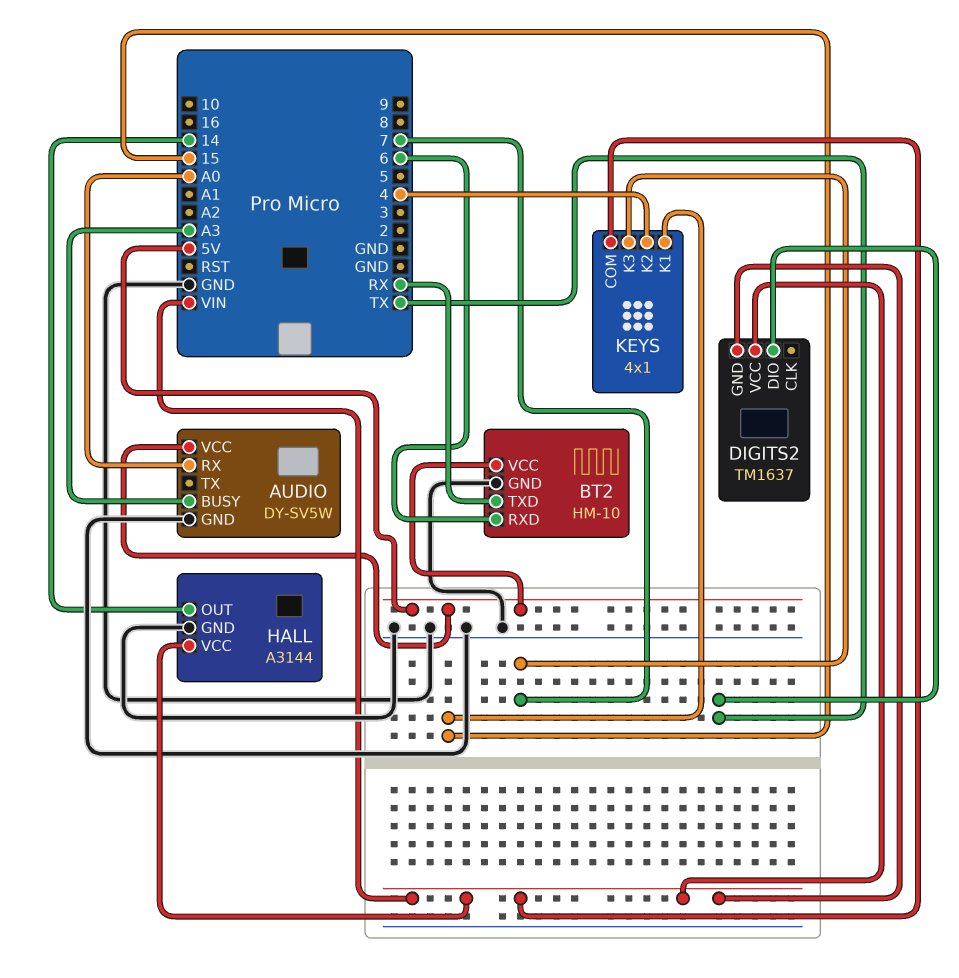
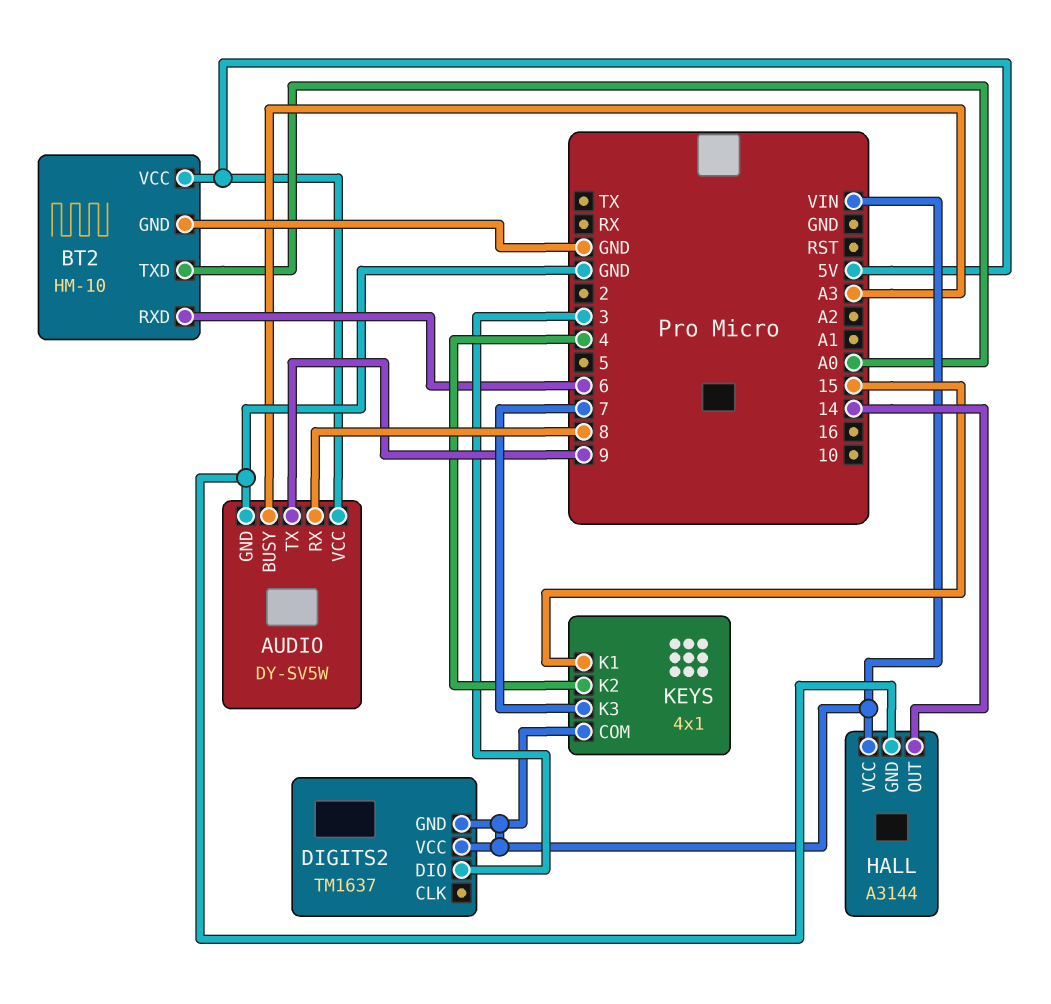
AUDIO pin RX: A0 -> 8
AUDIO pin TX: none -> 9
BT2 pin TXD: RX -> A0
DIGITS2 pin DIO: TX -> 3

